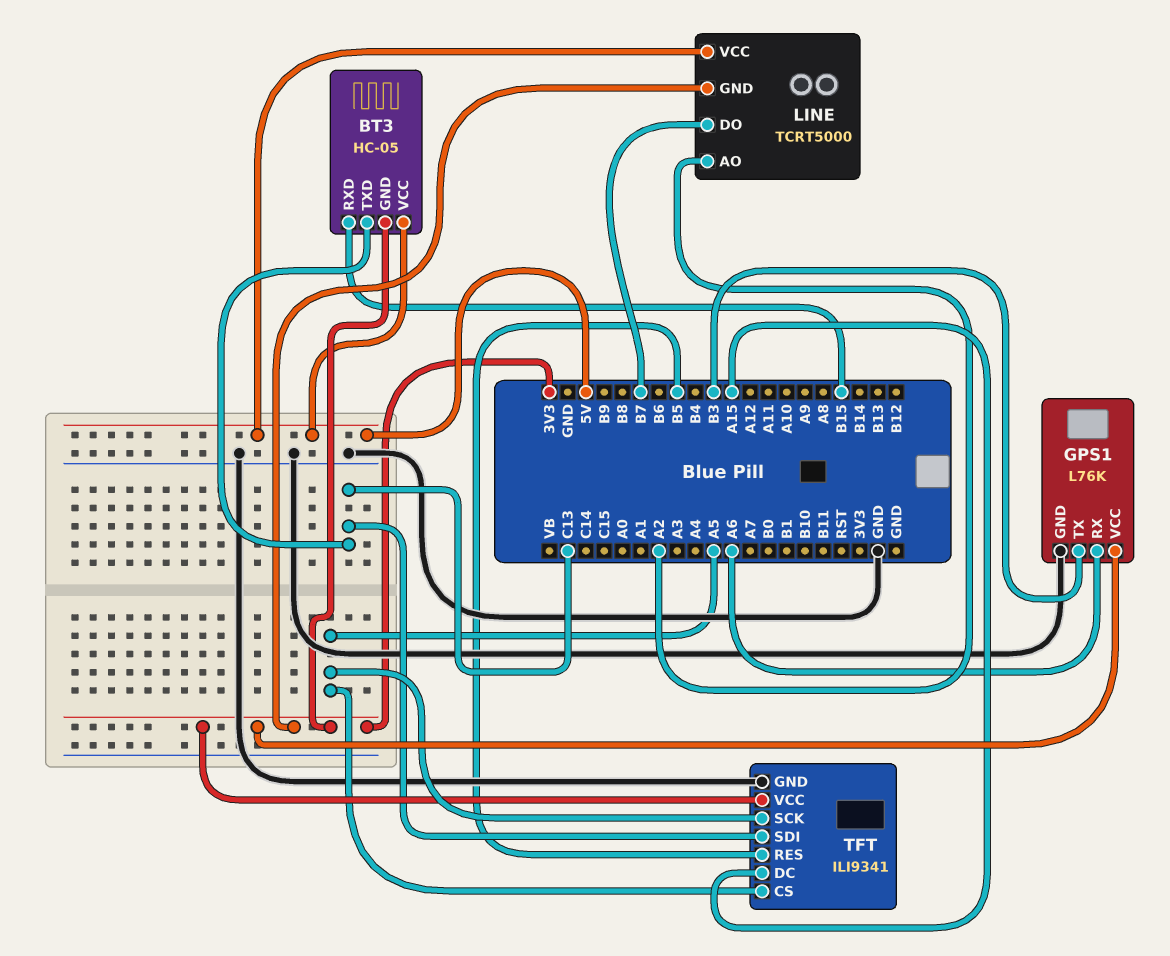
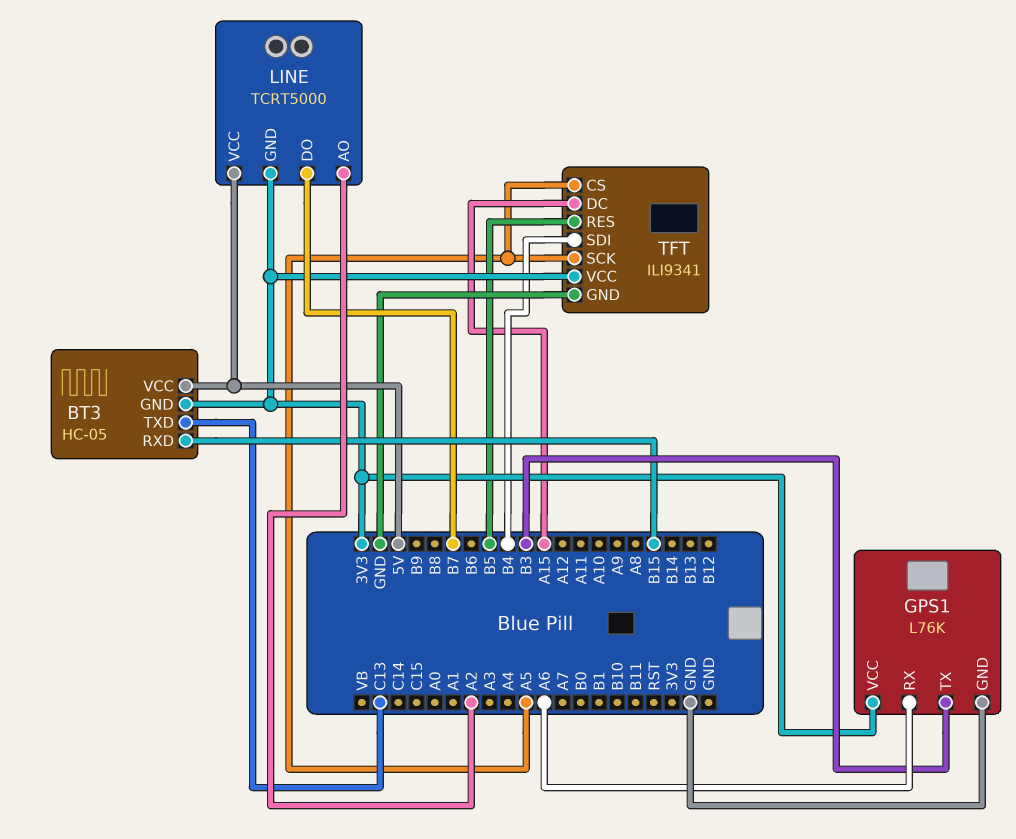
TFT pin SDI: C13 -> B4

